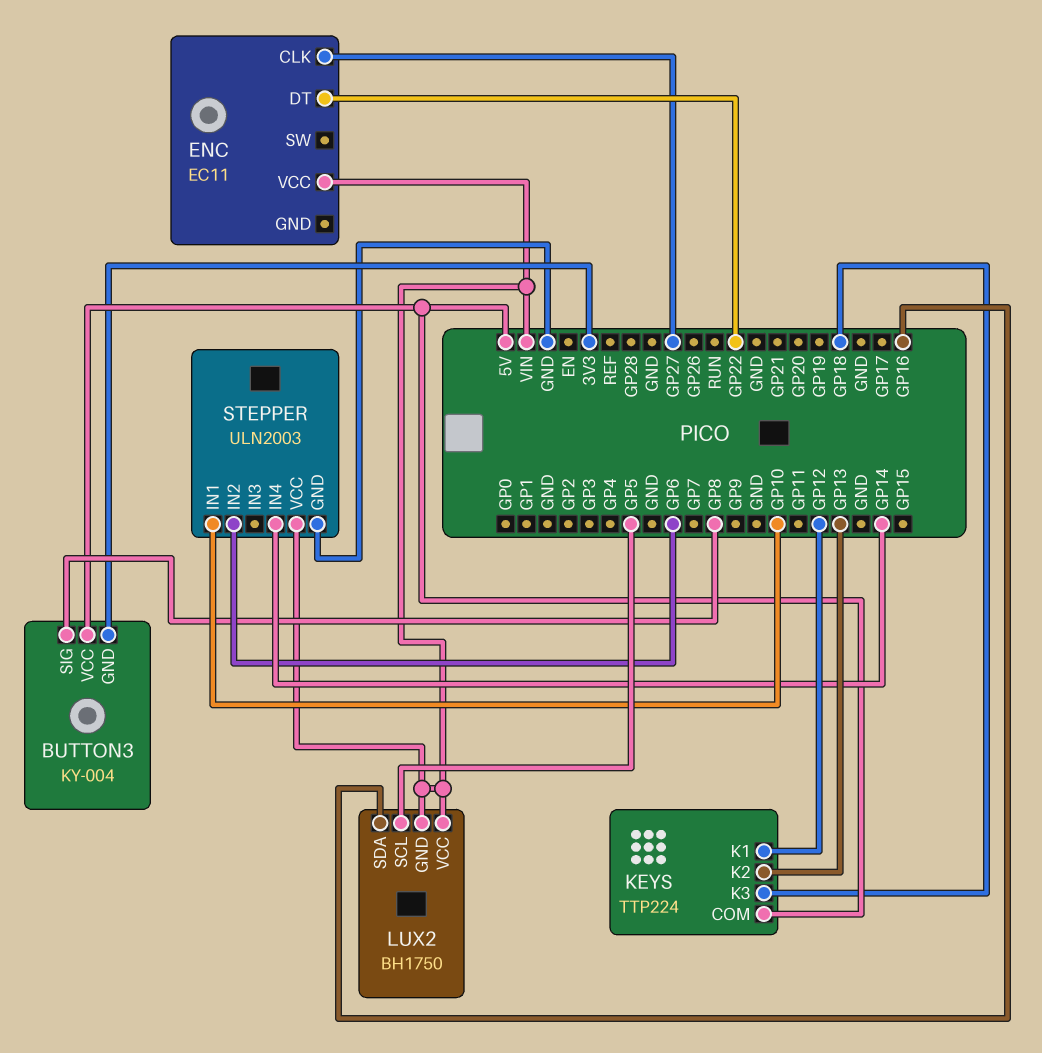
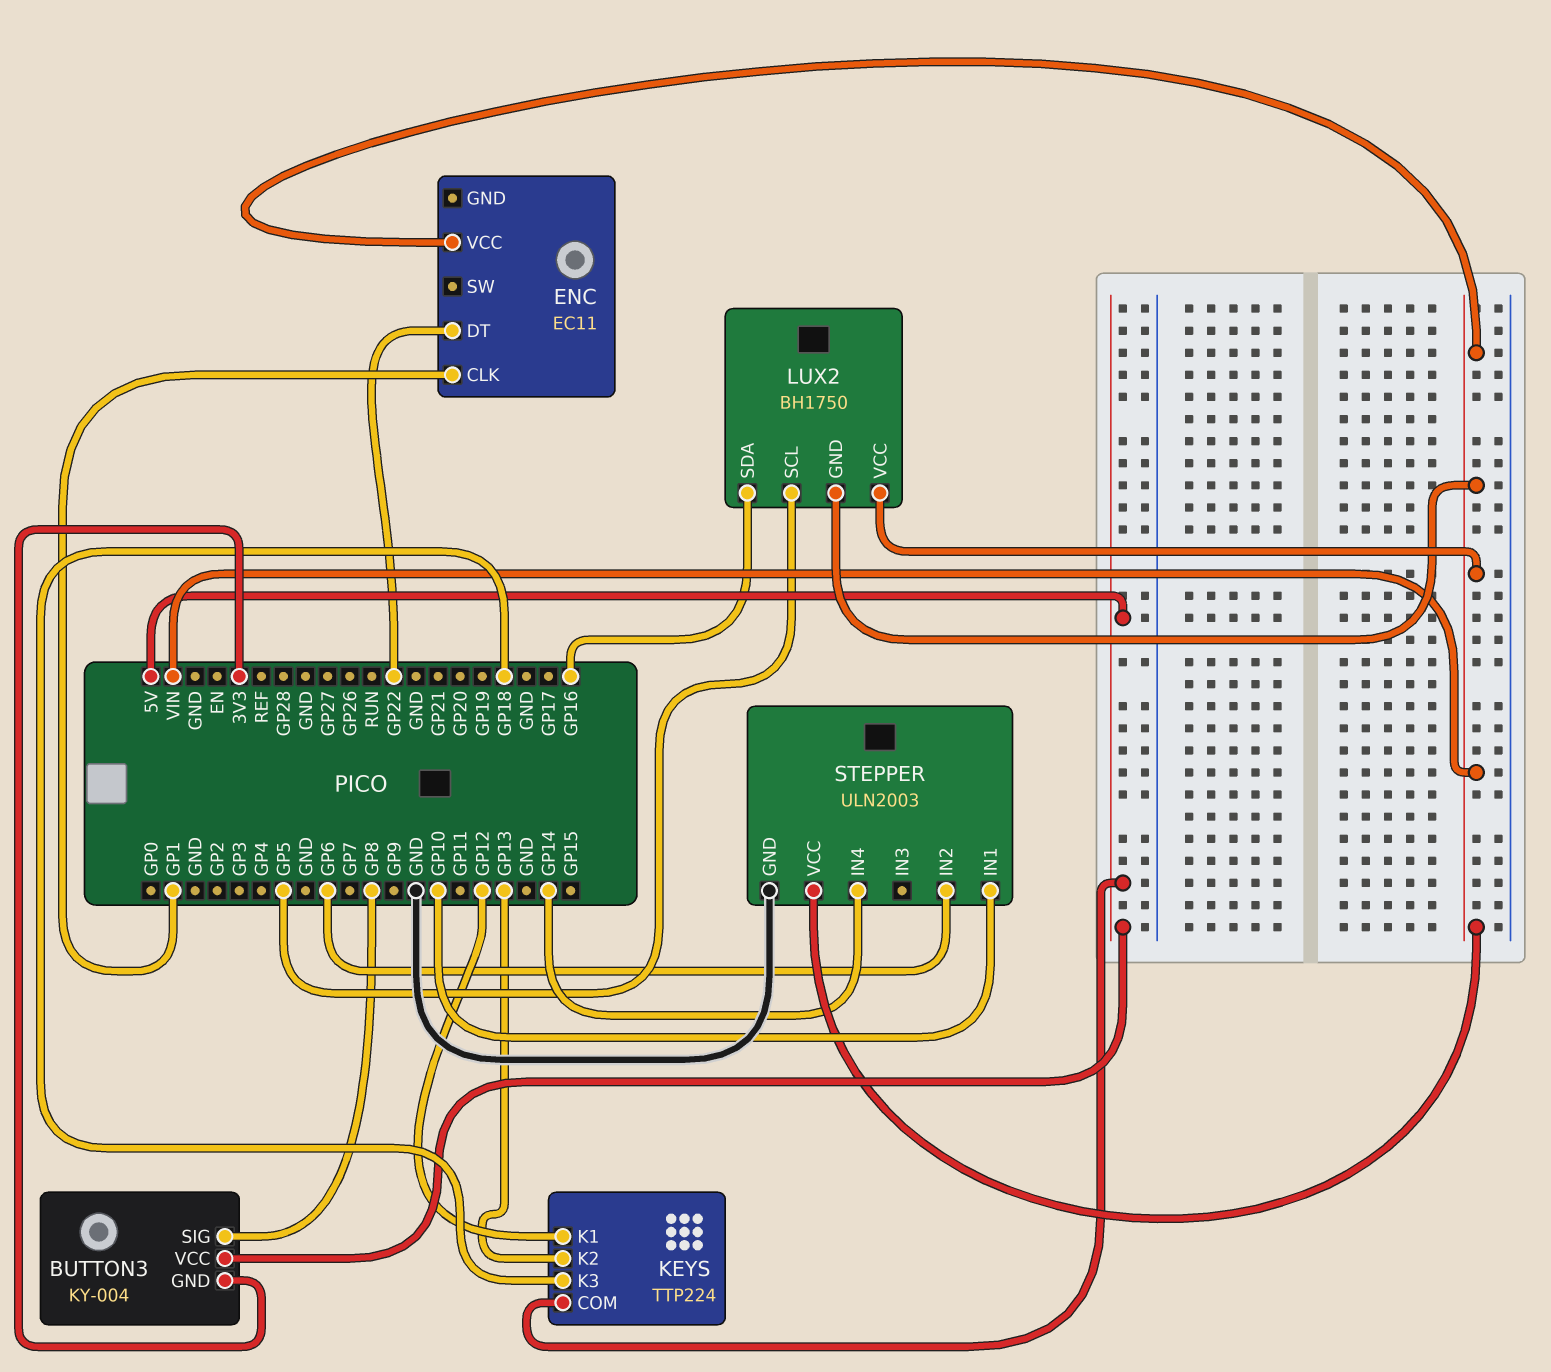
ENC pin CLK: GP27 -> GP1

